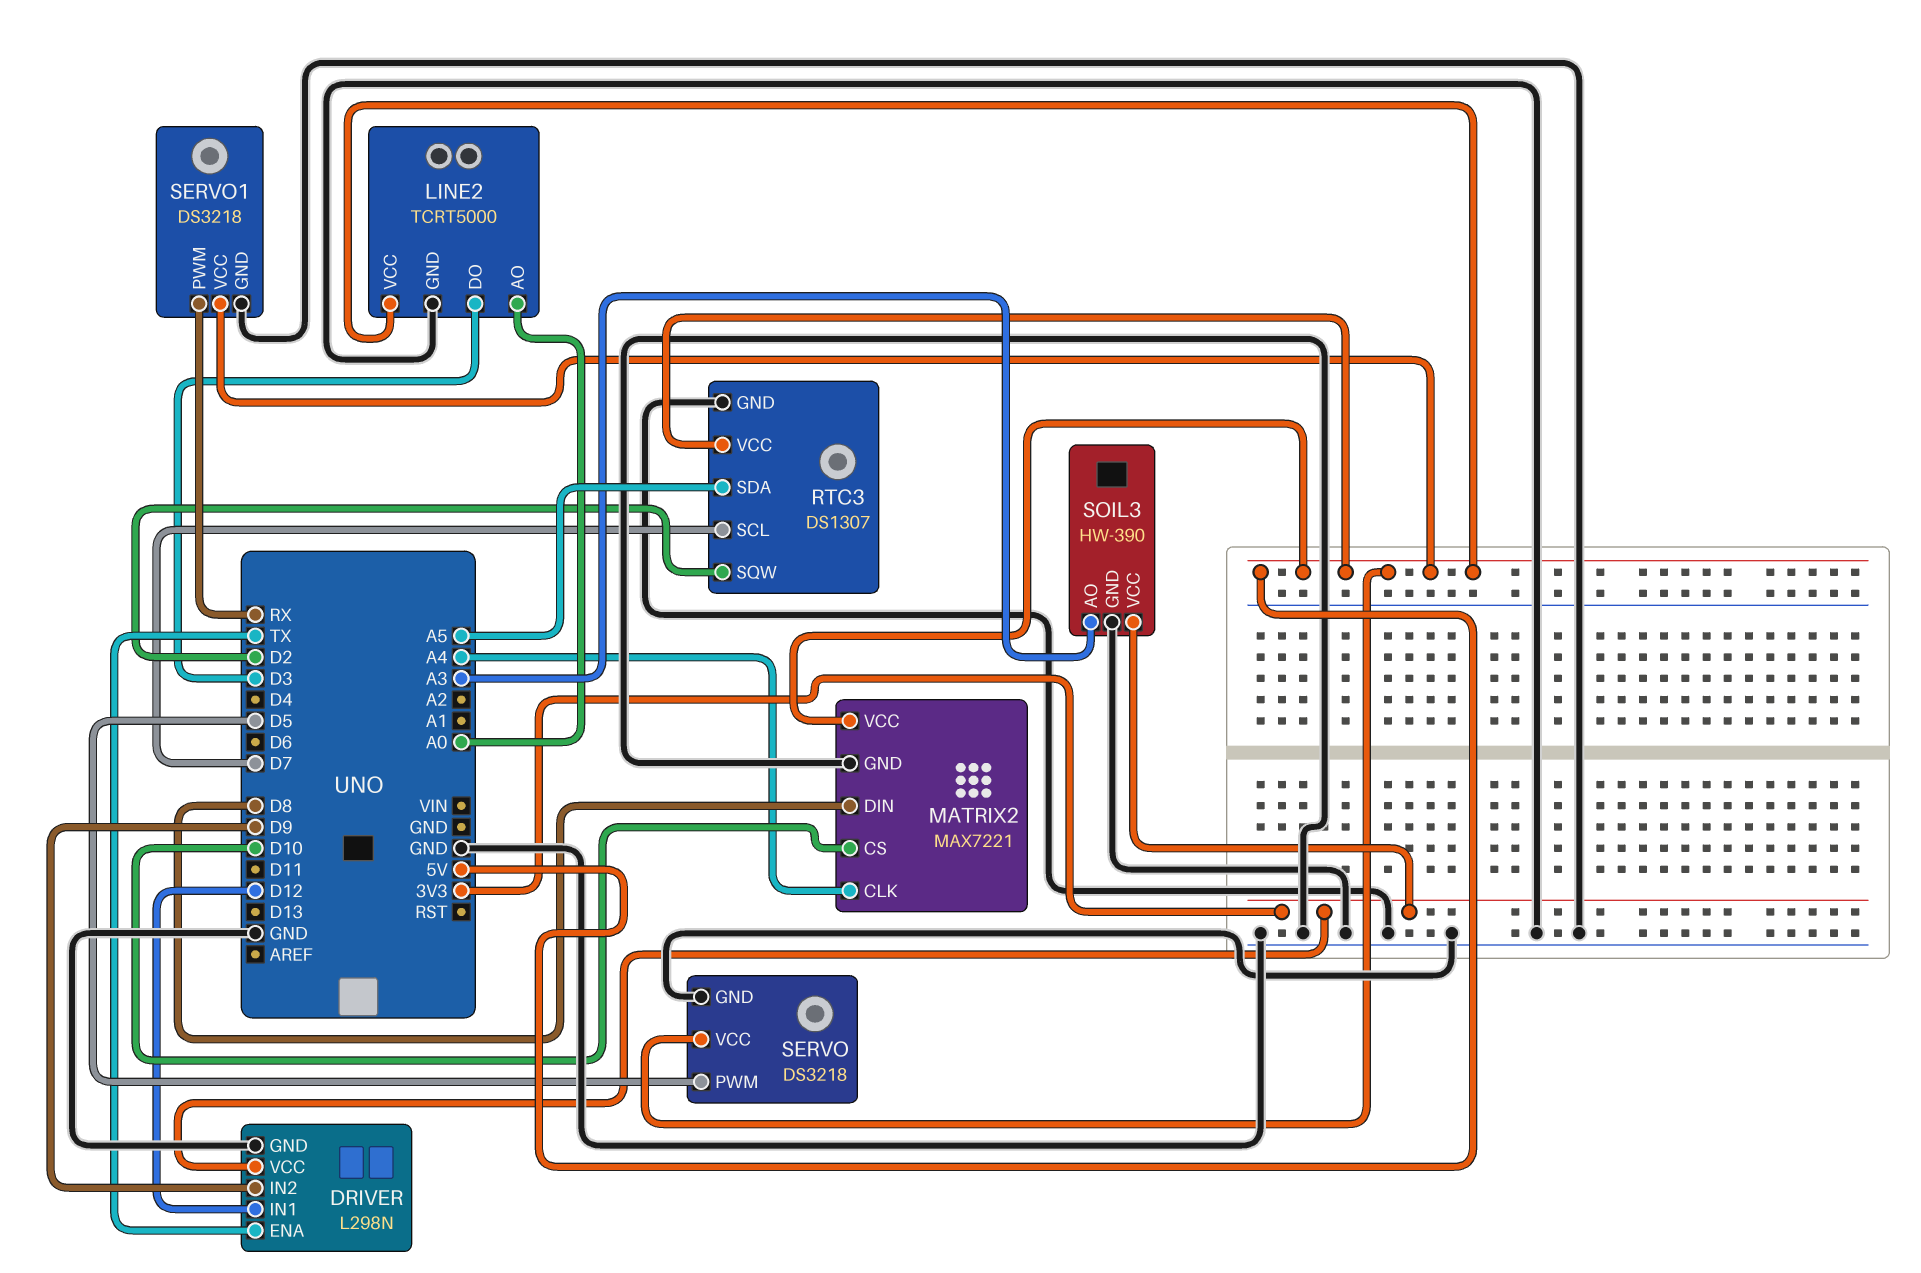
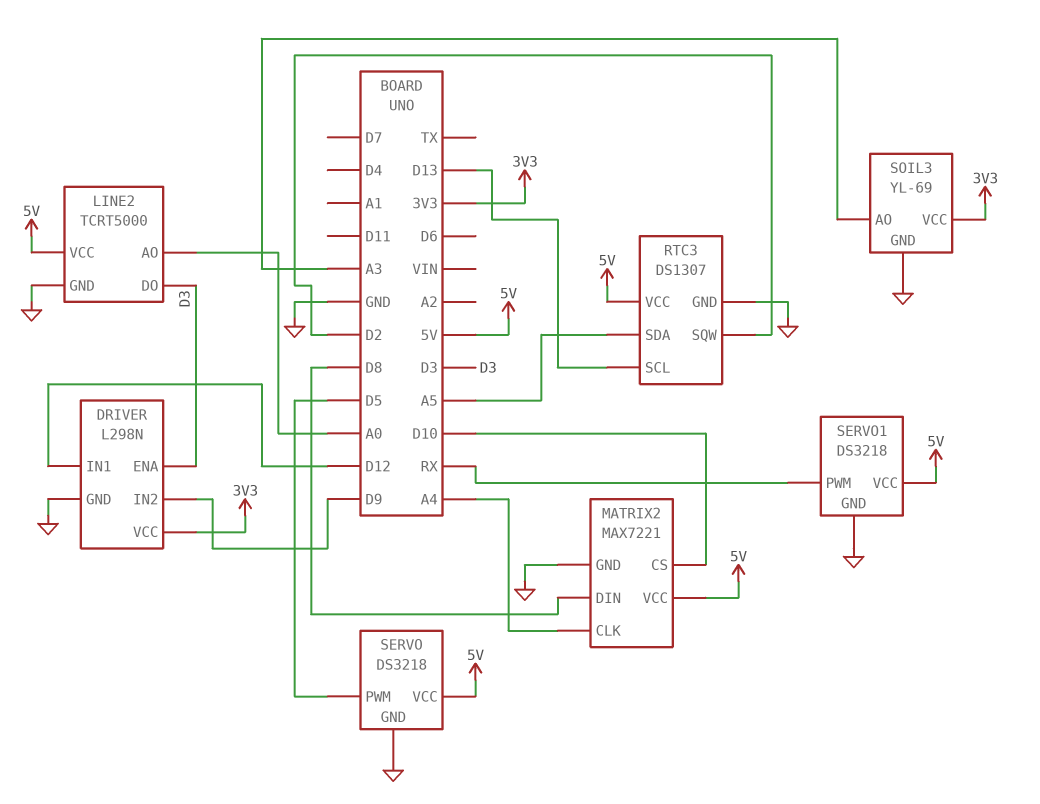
DRIVER pin ENA: TX -> D3
RTC3 pin SCL: D7 -> D13
SOIL3: HW-390 -> YL-69

